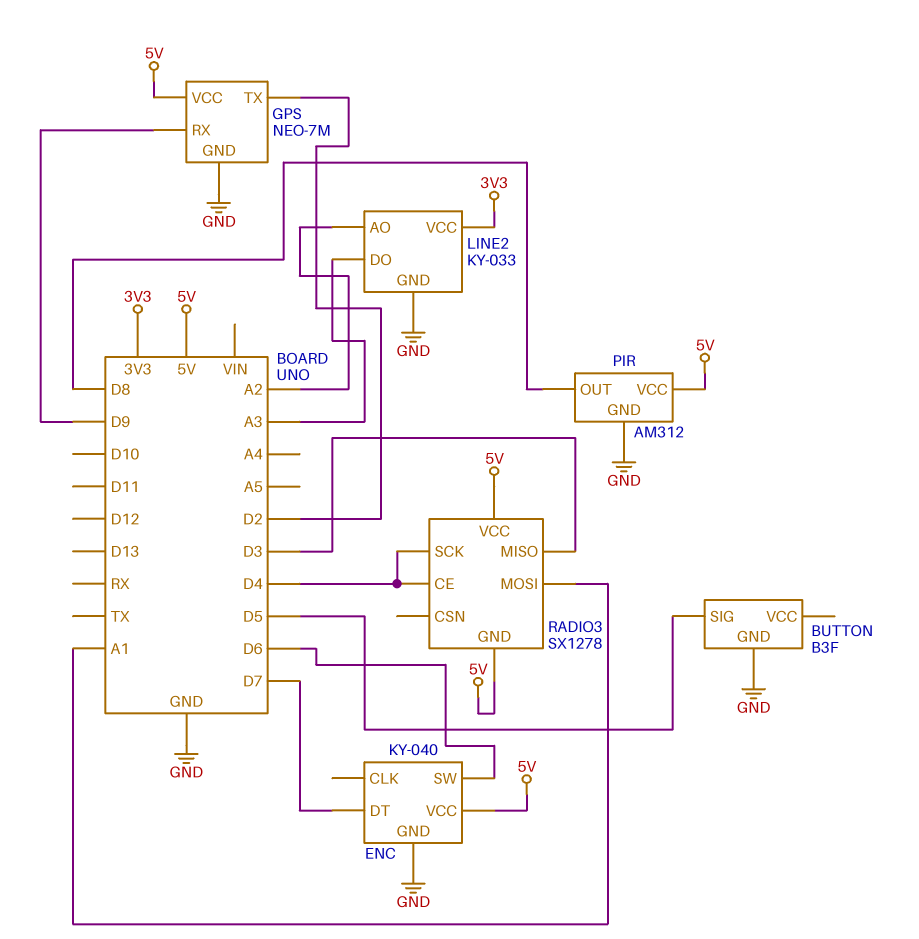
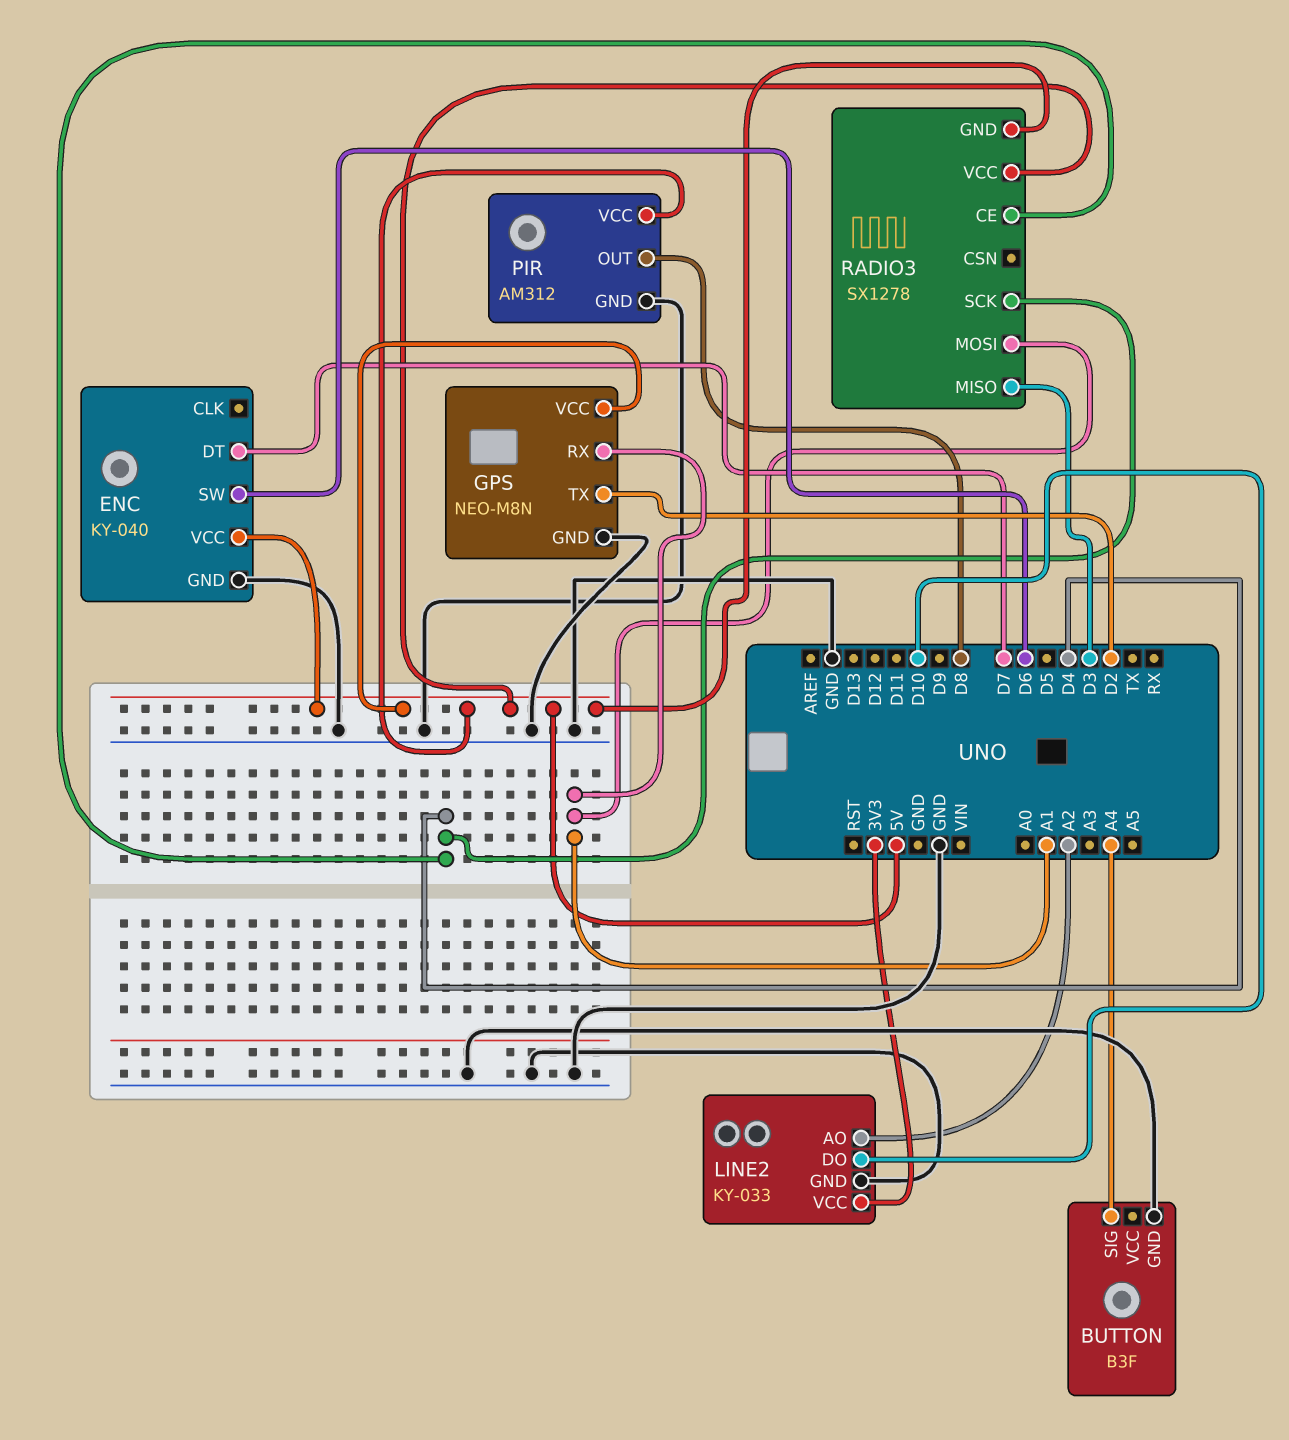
BUTTON pin SIG: D5 -> A4
GPS: NEO-7M -> NEO-M8N
GPS pin RX: D9 -> A1
LINE2 pin DO: A3 -> D10

